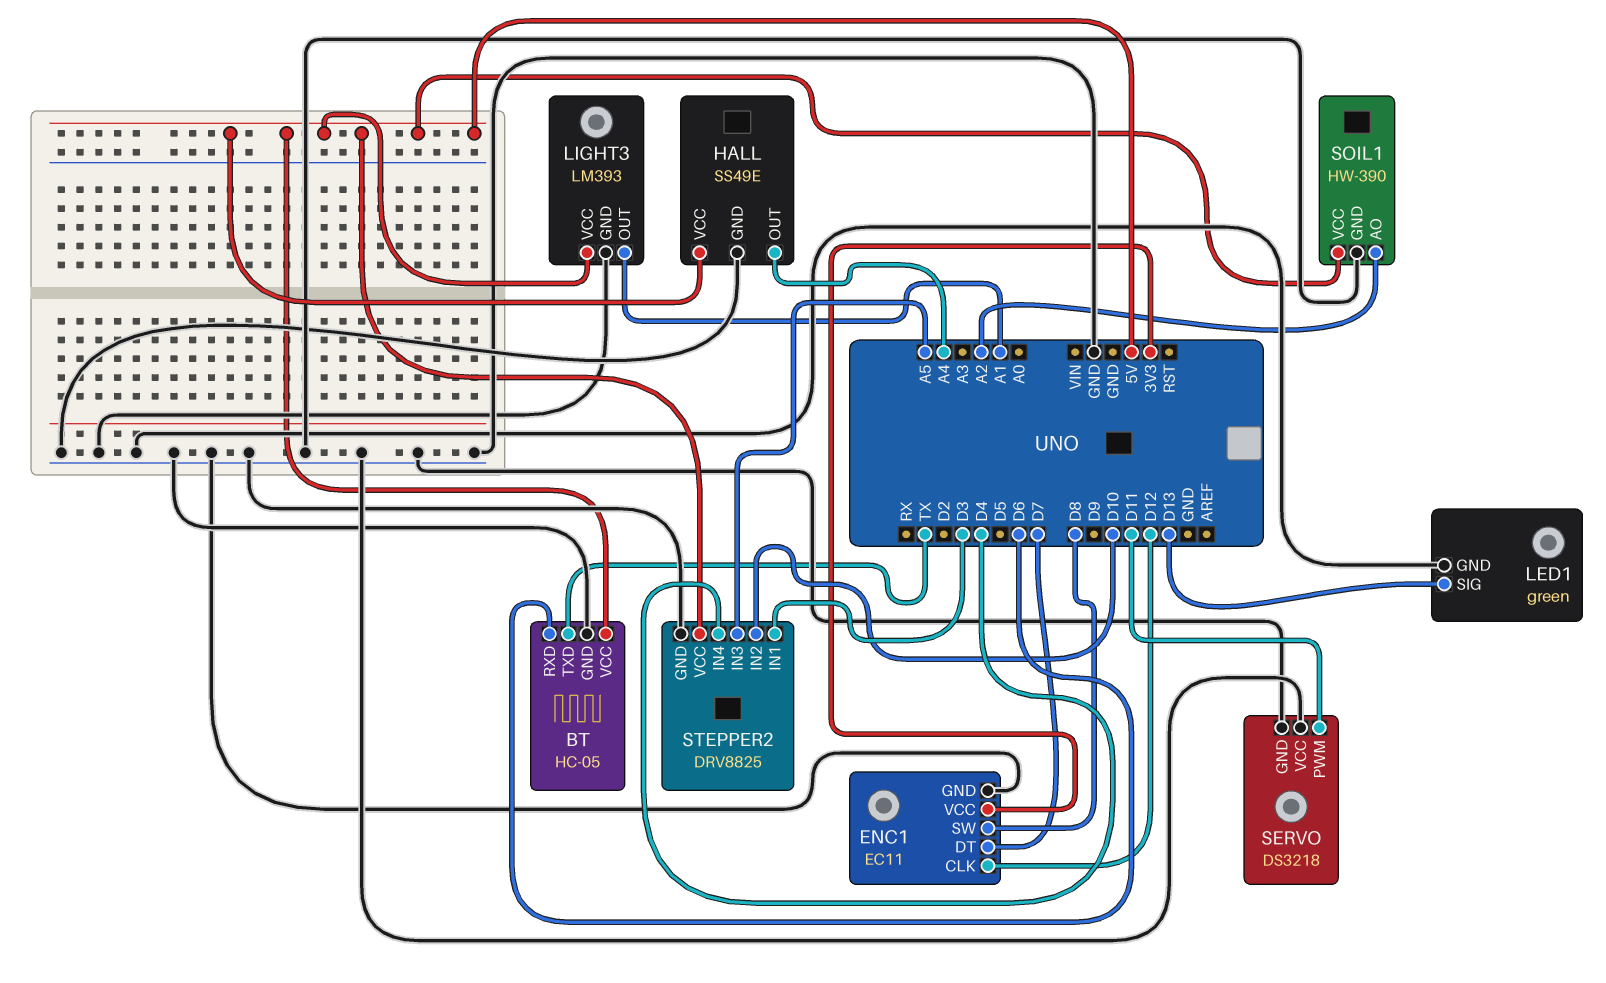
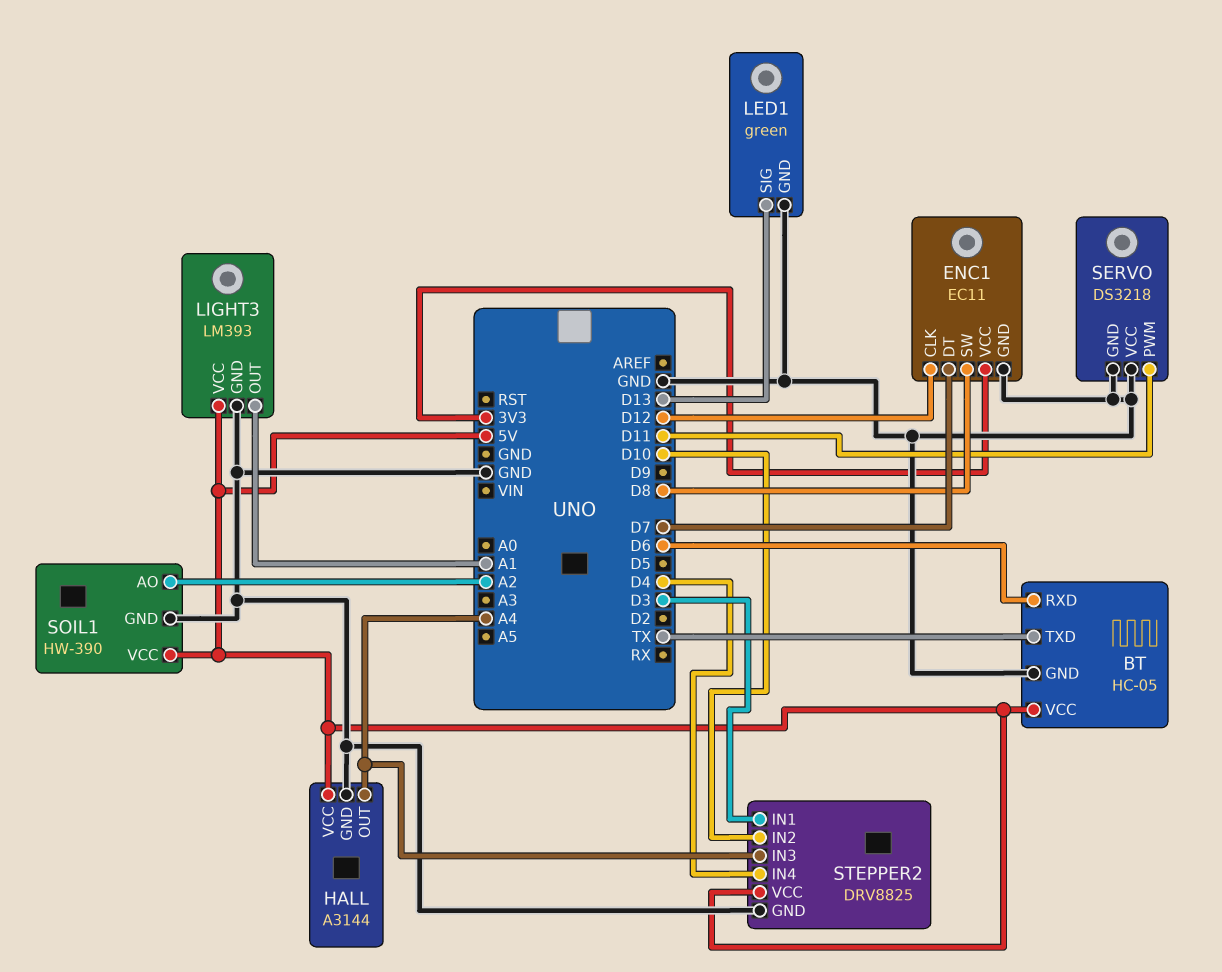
HALL: SS49E -> A3144
STEPPER2 pin IN3: A5 -> A4

